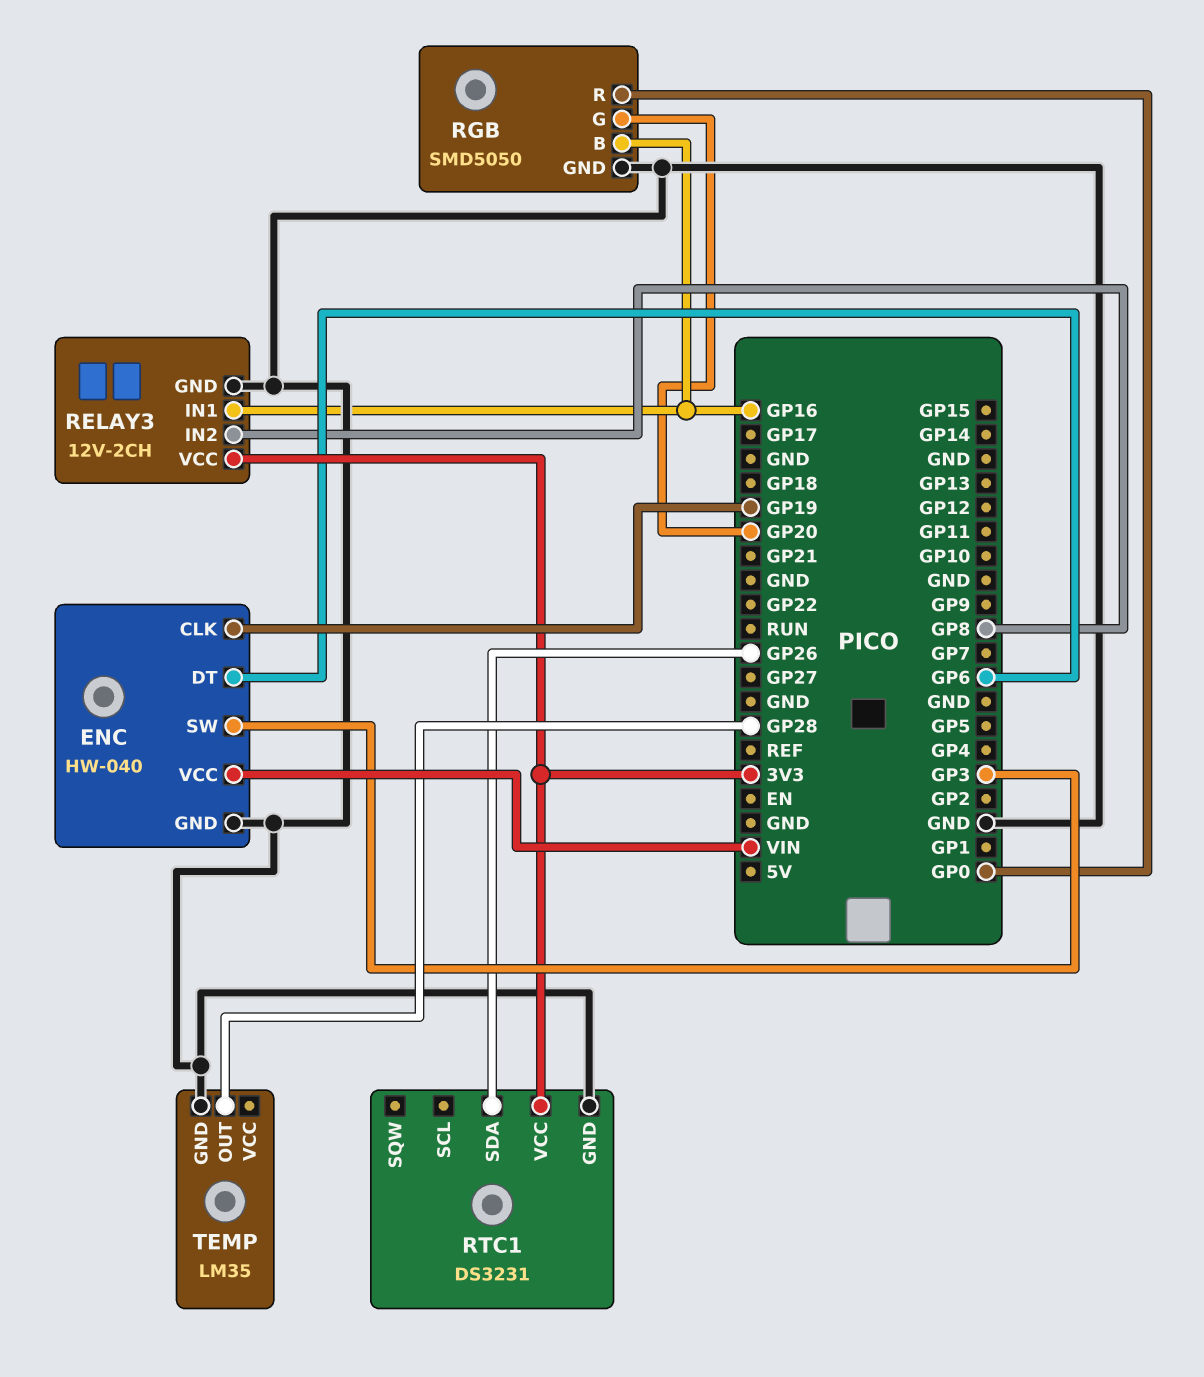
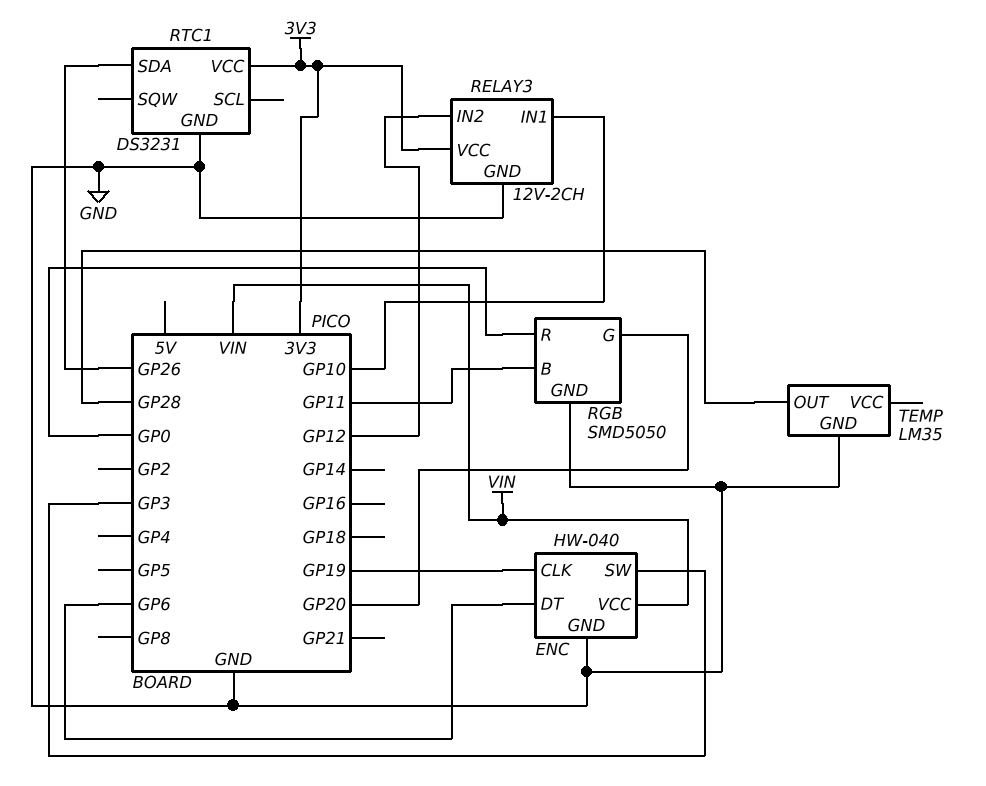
RELAY3 pin IN1: GP16 -> GP10
RELAY3 pin IN2: GP8 -> GP12
RGB pin B: GP16 -> GP11

